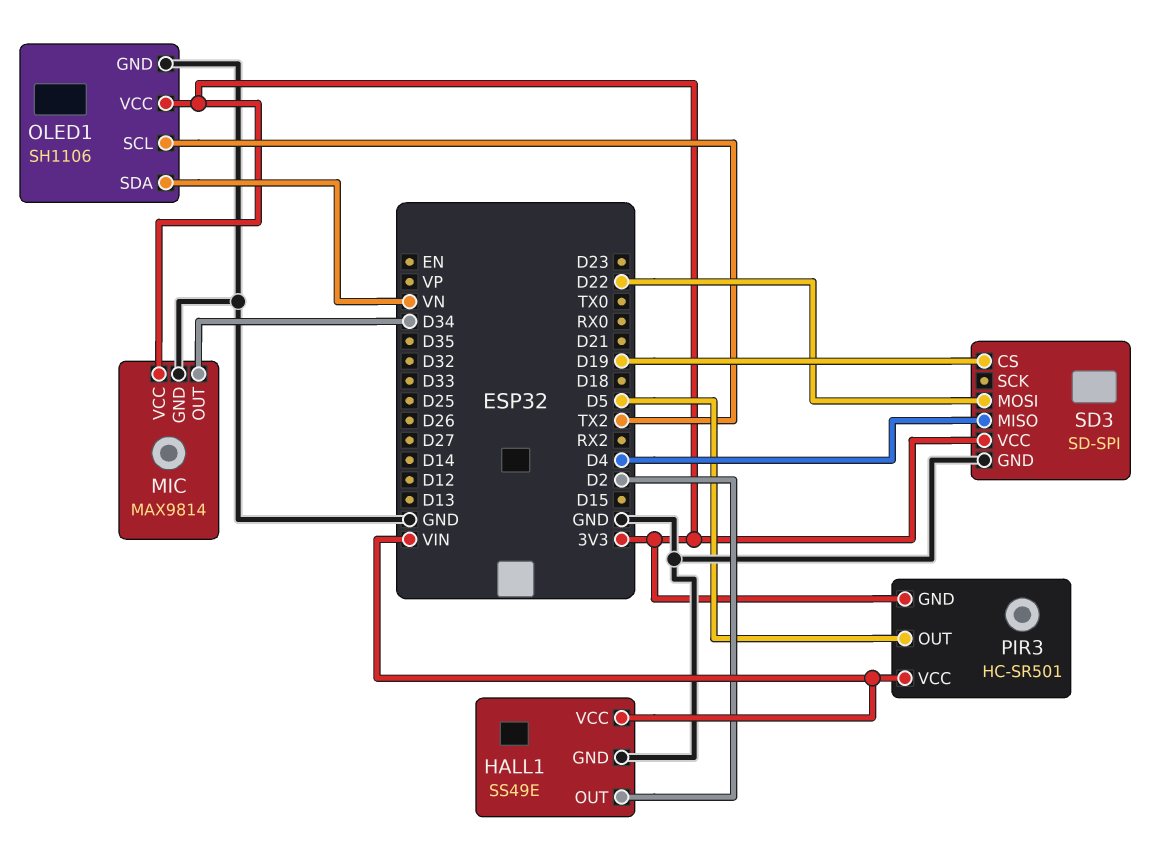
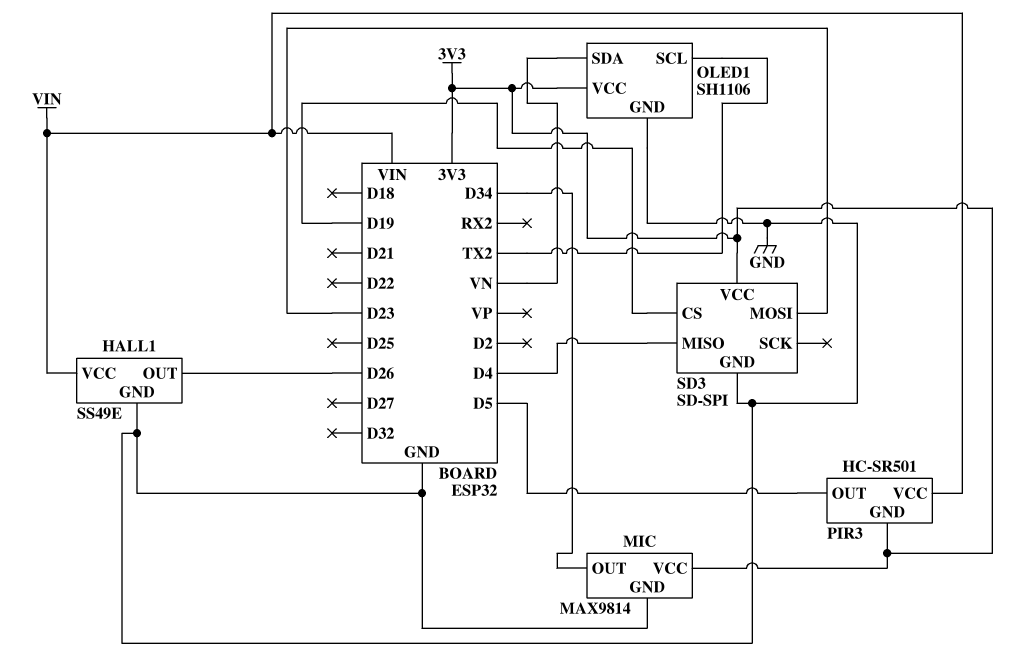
HALL1 pin OUT: D2 -> D26
SD3 pin MOSI: D22 -> D23

